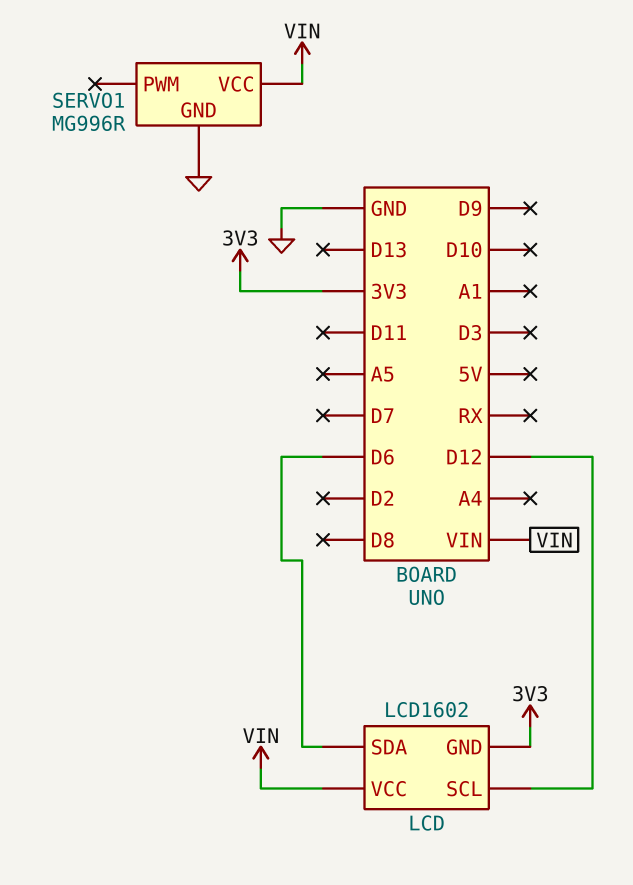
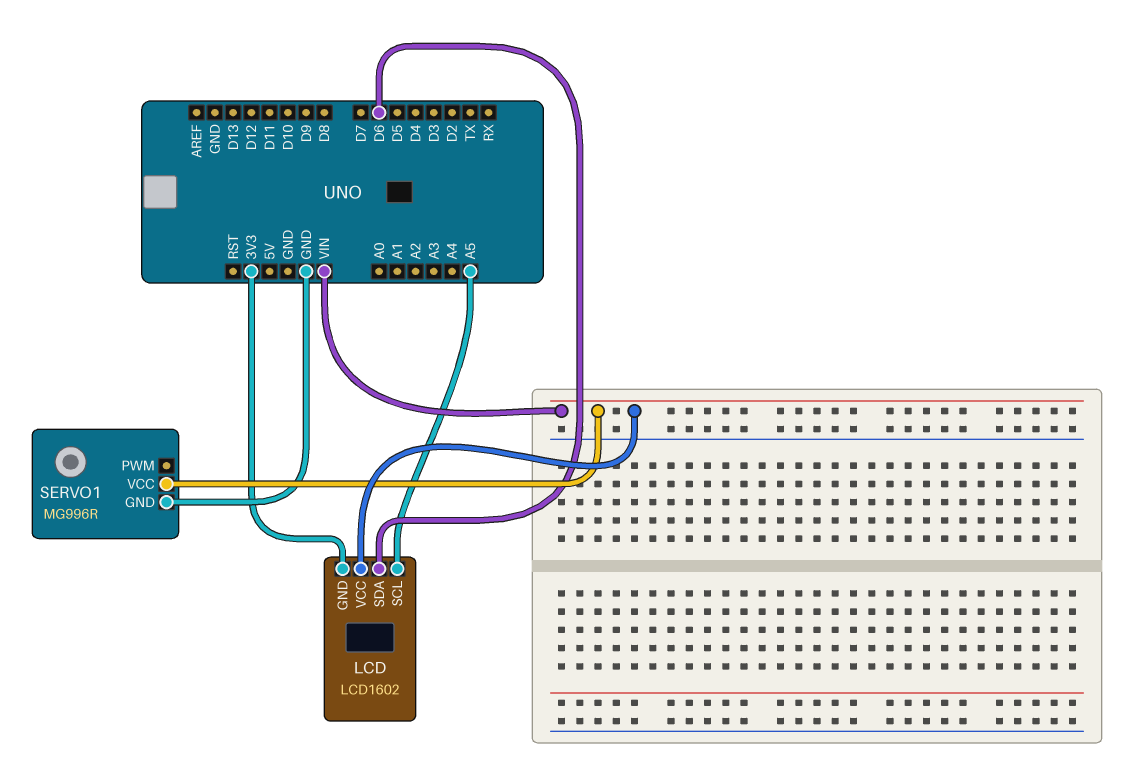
LCD pin SCL: D12 -> A5

